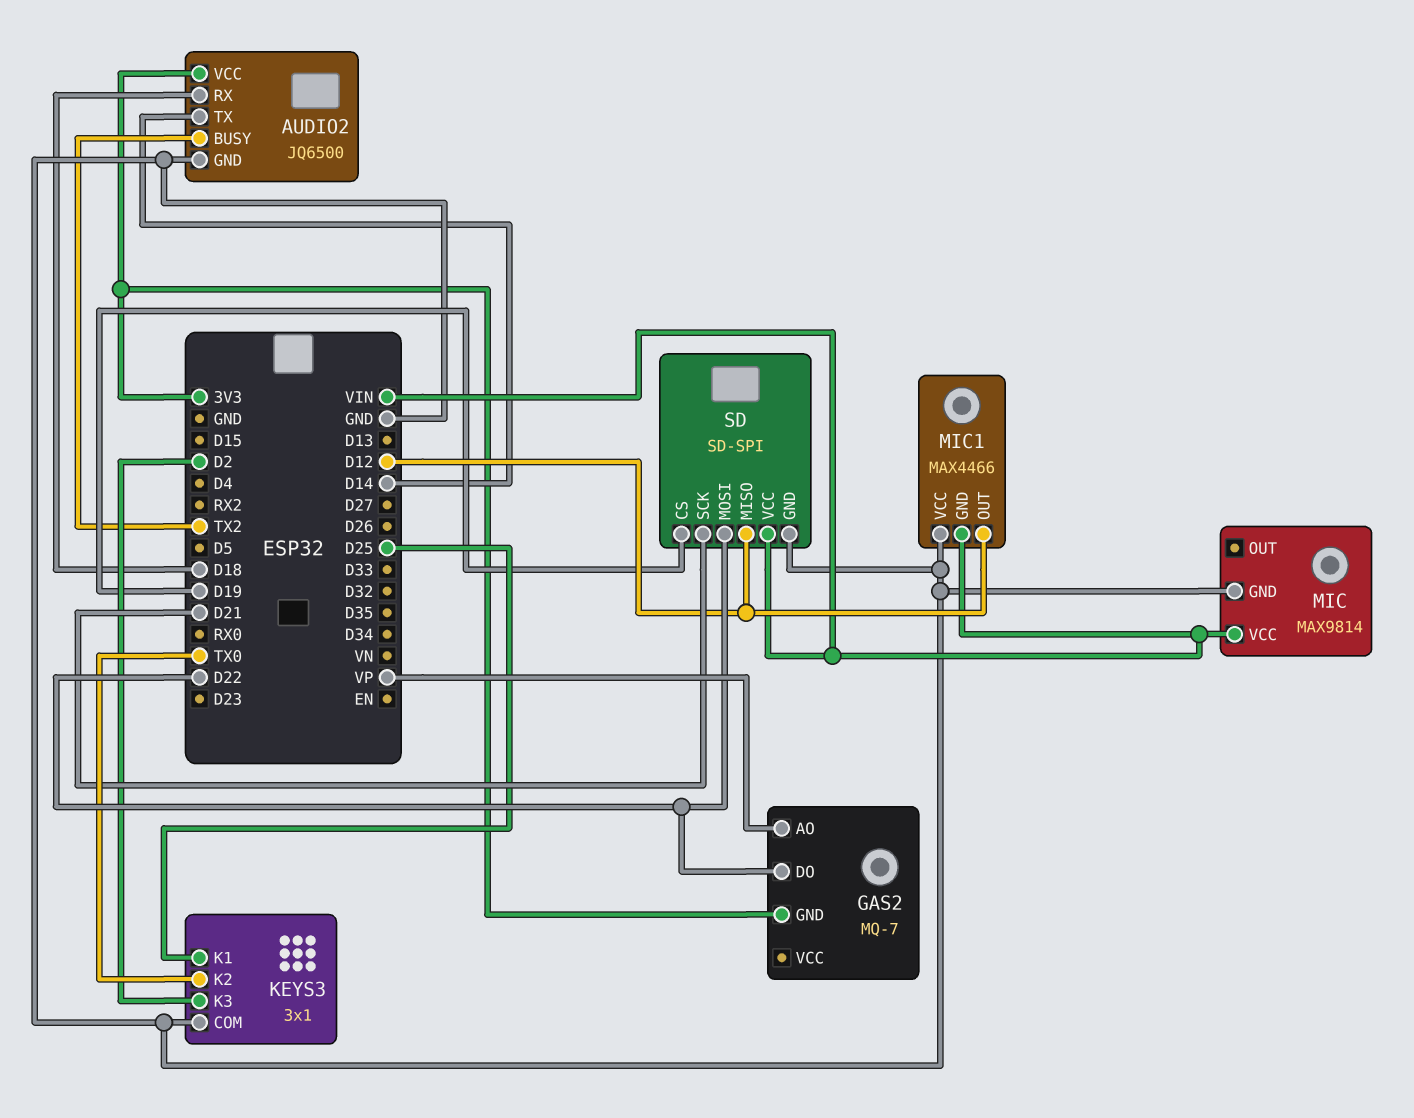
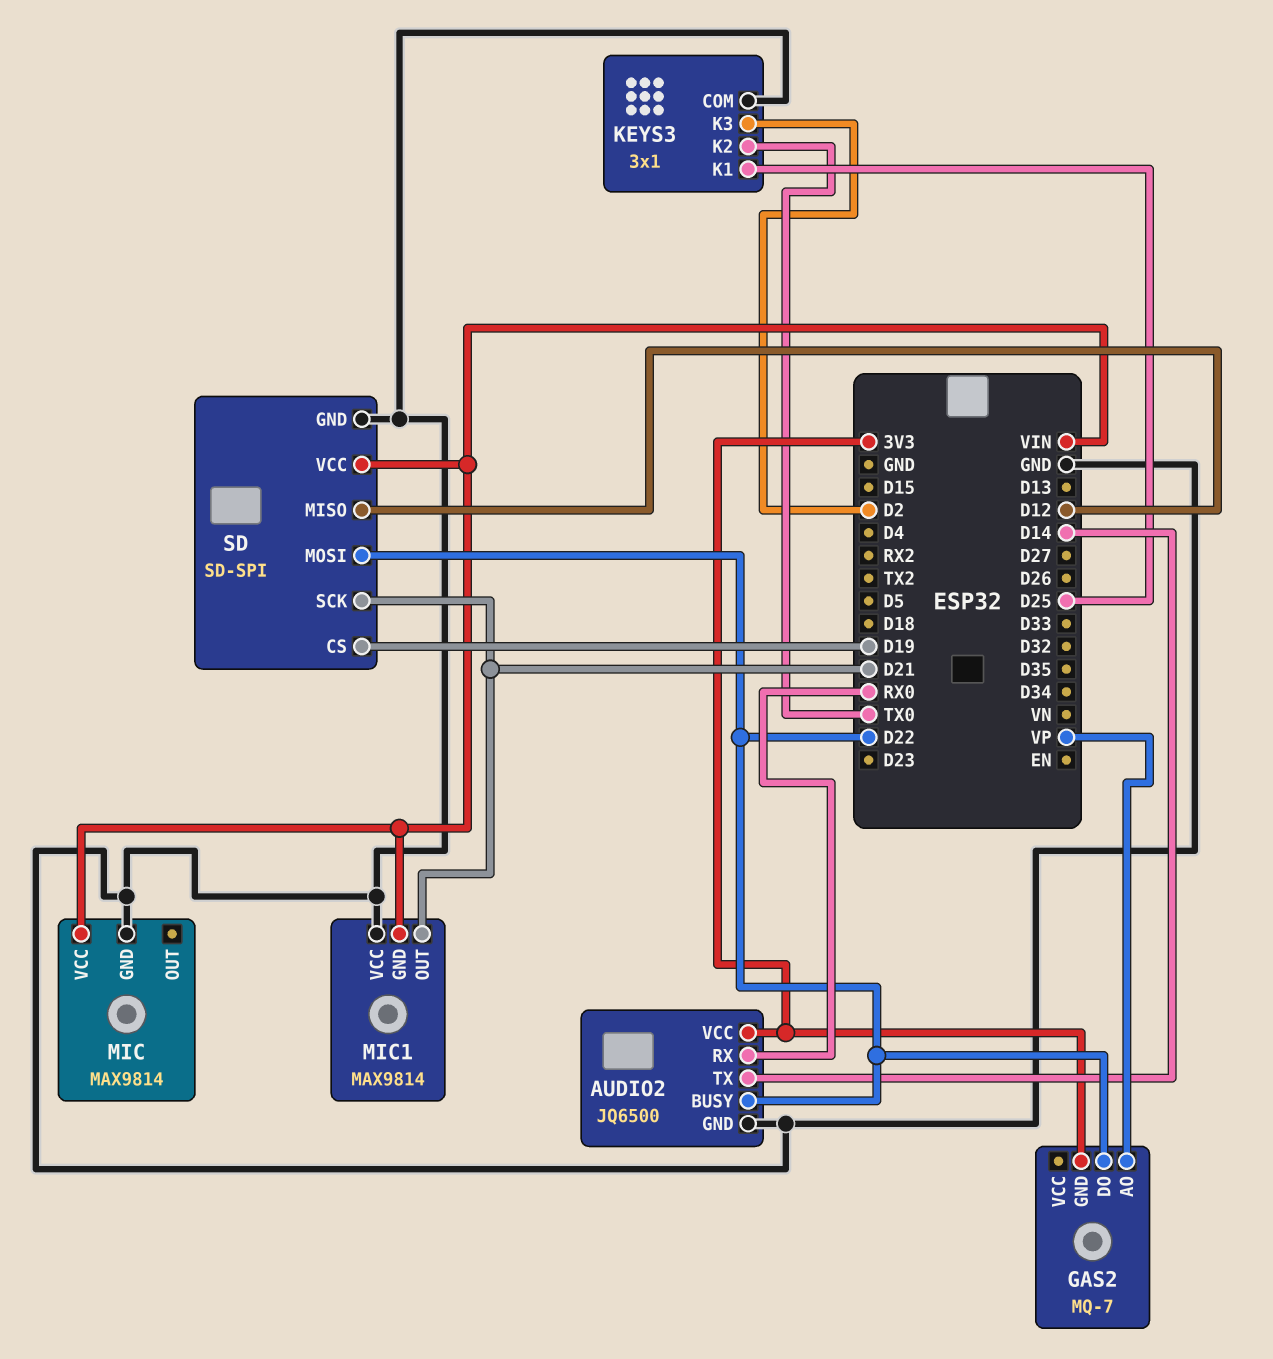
AUDIO2 pin BUSY: TX2 -> D22
AUDIO2 pin RX: D18 -> RX0
MIC1: MAX4466 -> MAX9814
MIC1 pin OUT: D12 -> D21

